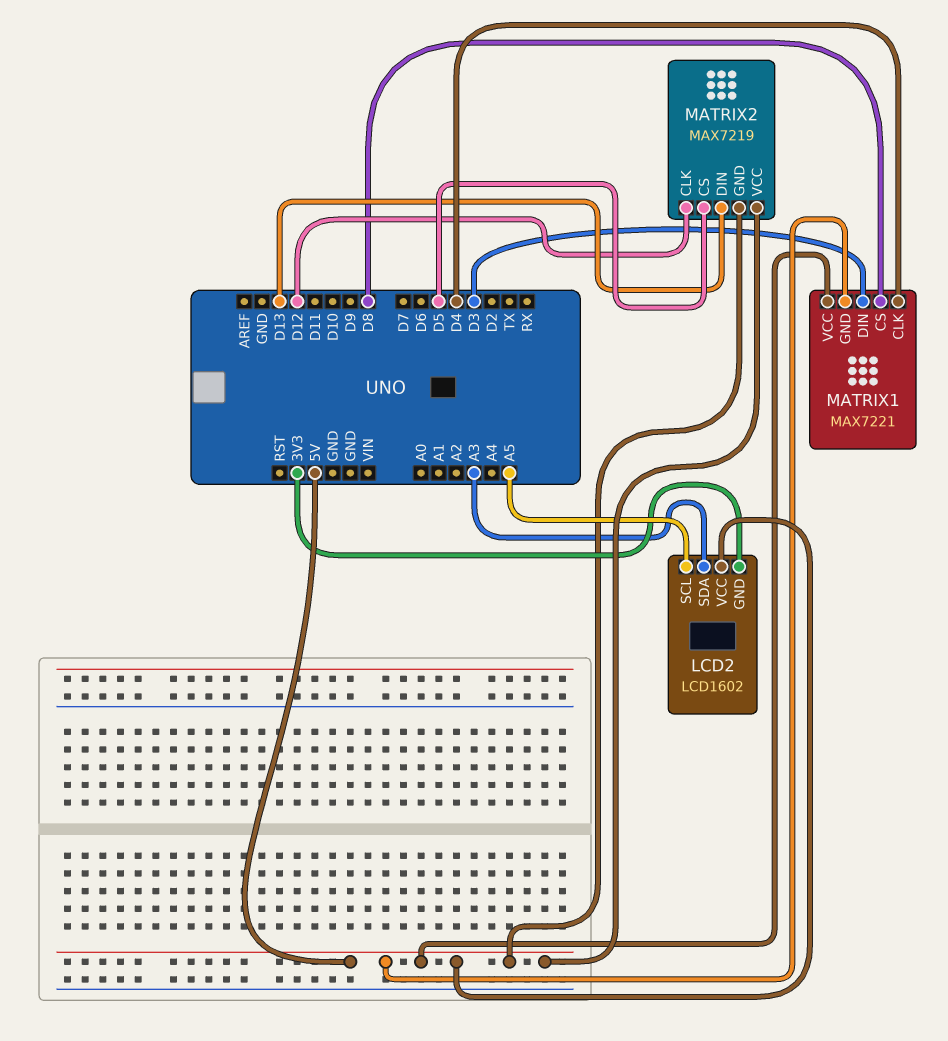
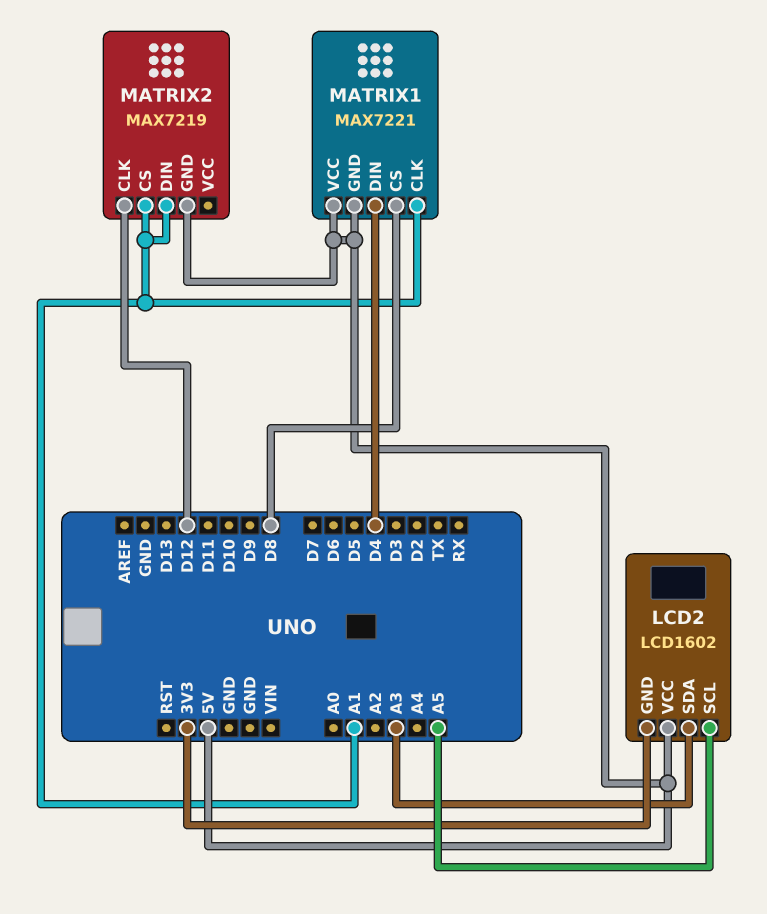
MATRIX1 pin CLK: D4 -> A1
MATRIX1 pin DIN: D3 -> D4
MATRIX2 pin CS: D5 -> A1
MATRIX2 pin DIN: D13 -> A1
MATRIX2 pin VCC: 5V -> none

